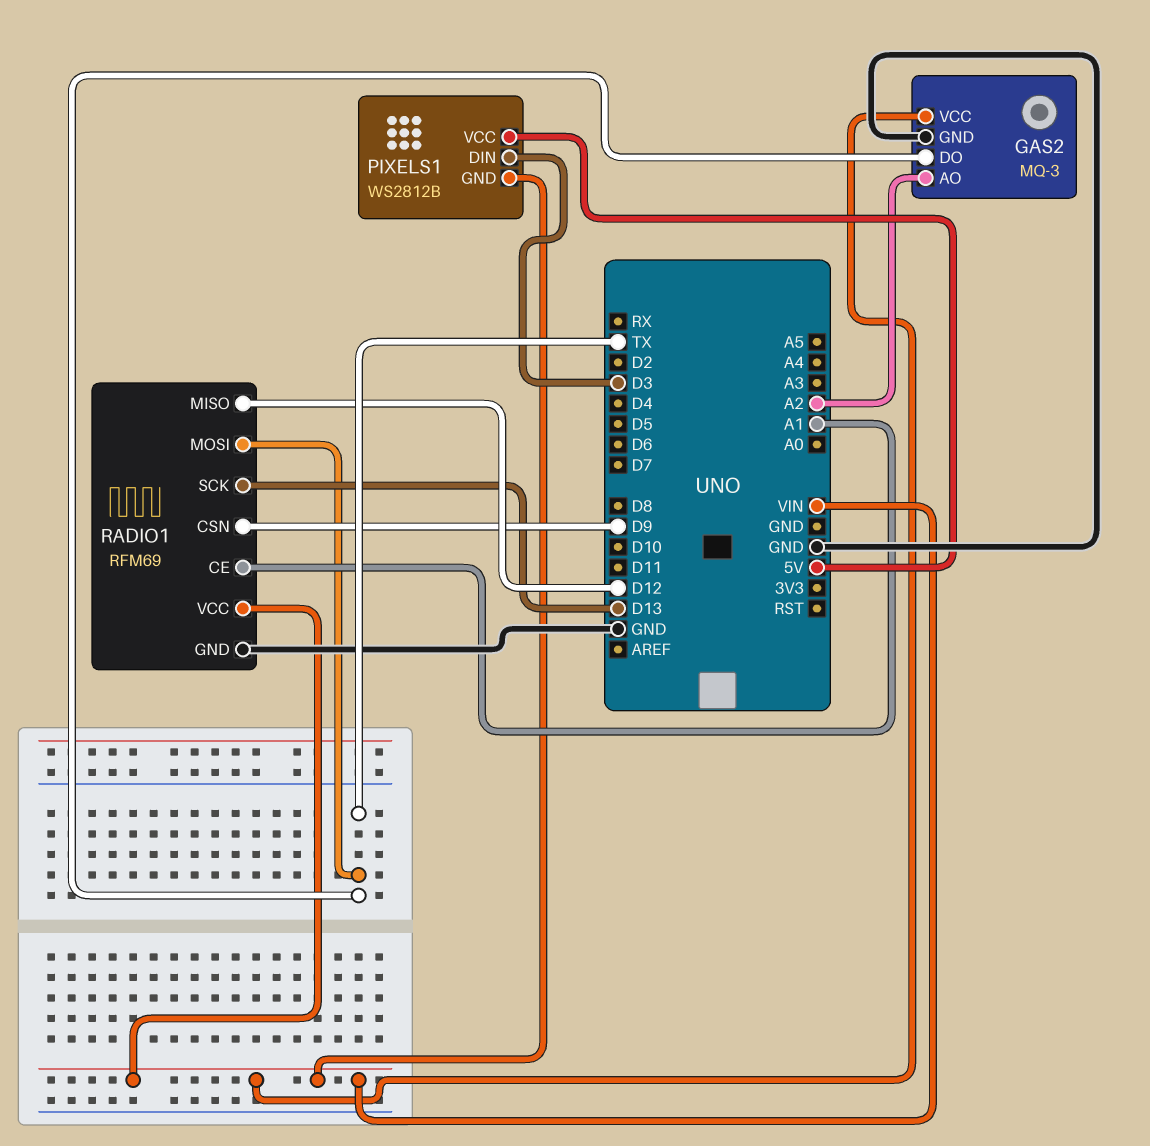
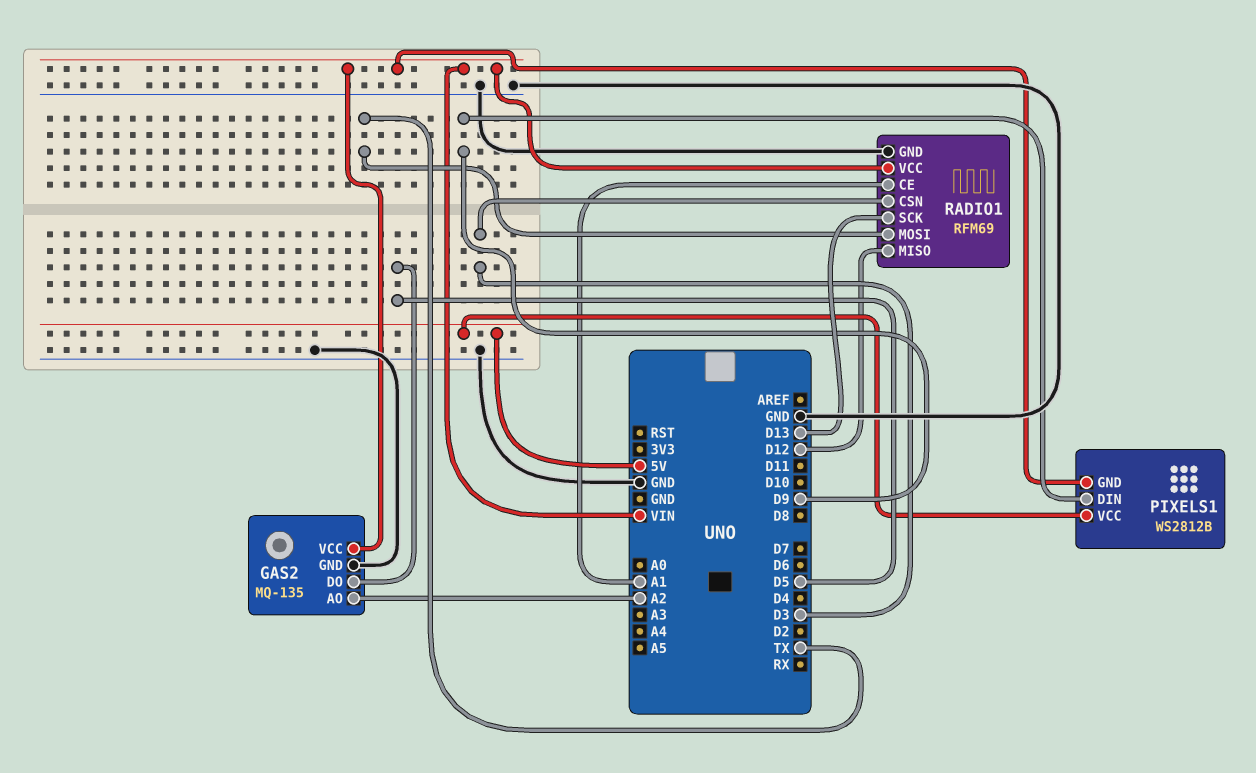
GAS2: MQ-3 -> MQ-135
GAS2 pin DO: TX -> D5
PIXELS1 pin DIN: D3 -> D9
RADIO1 pin CSN: D9 -> D3

